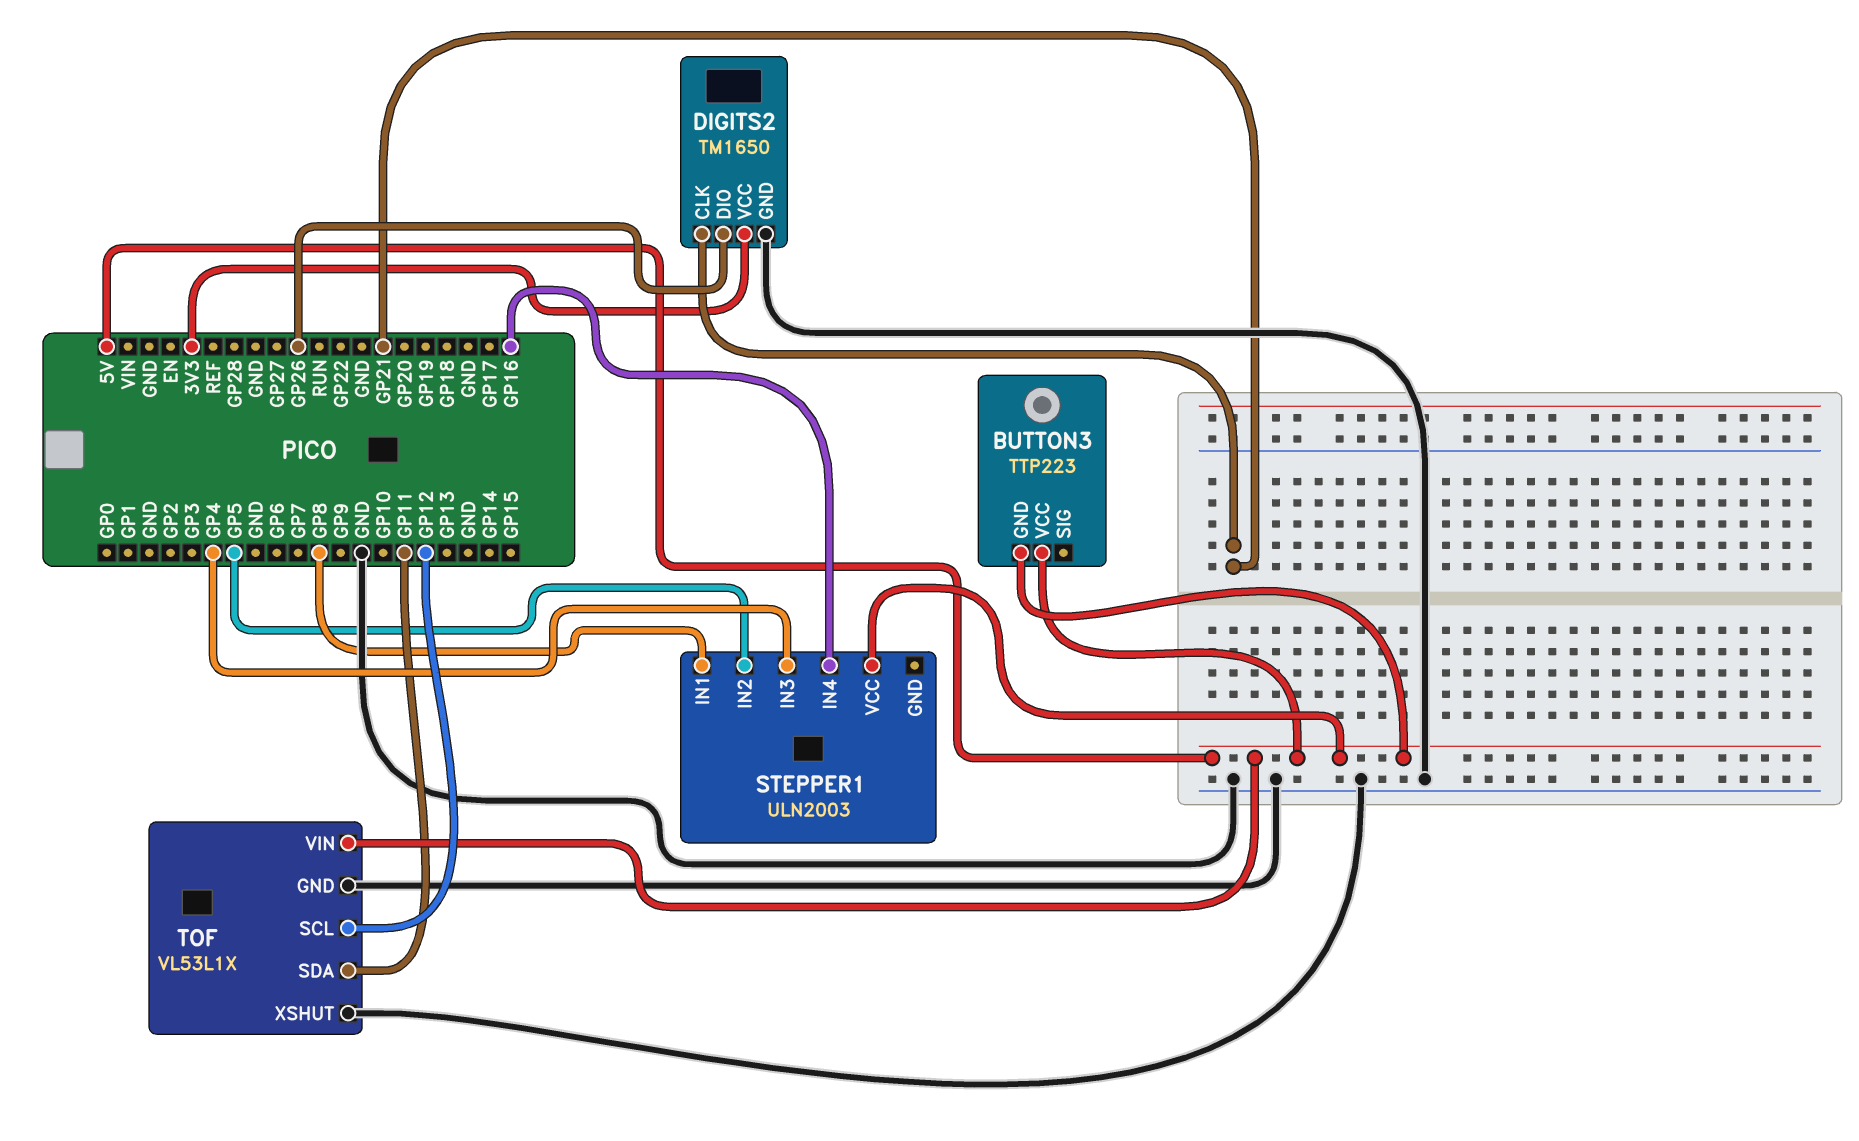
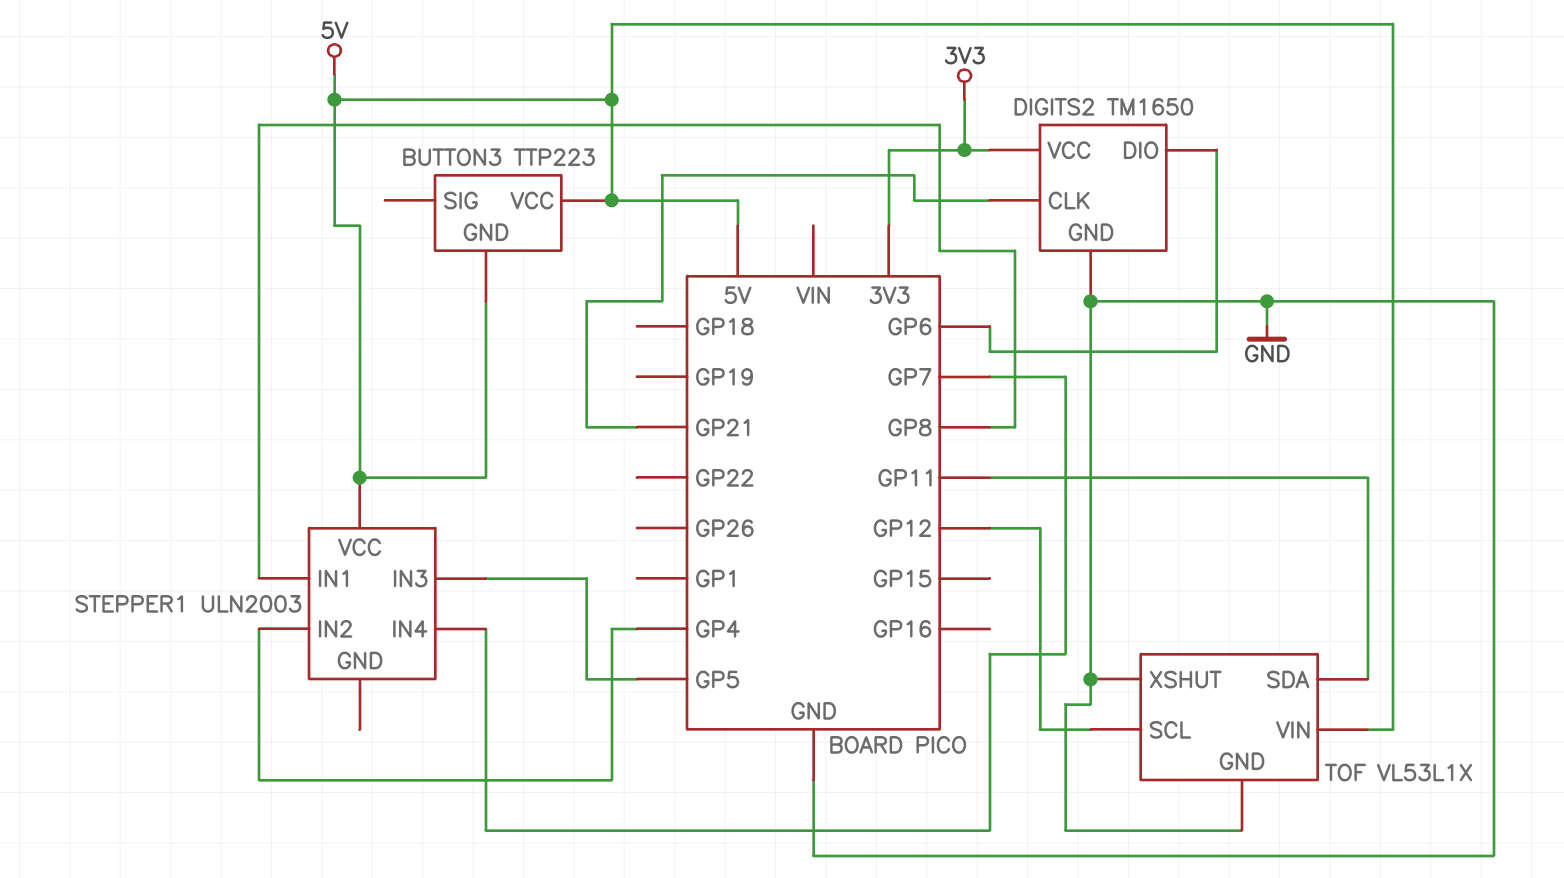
DIGITS2 pin DIO: GP26 -> GP6
STEPPER1 pin IN2: GP5 -> GP4
STEPPER1 pin IN3: GP4 -> GP5
STEPPER1 pin IN4: GP16 -> GP7

